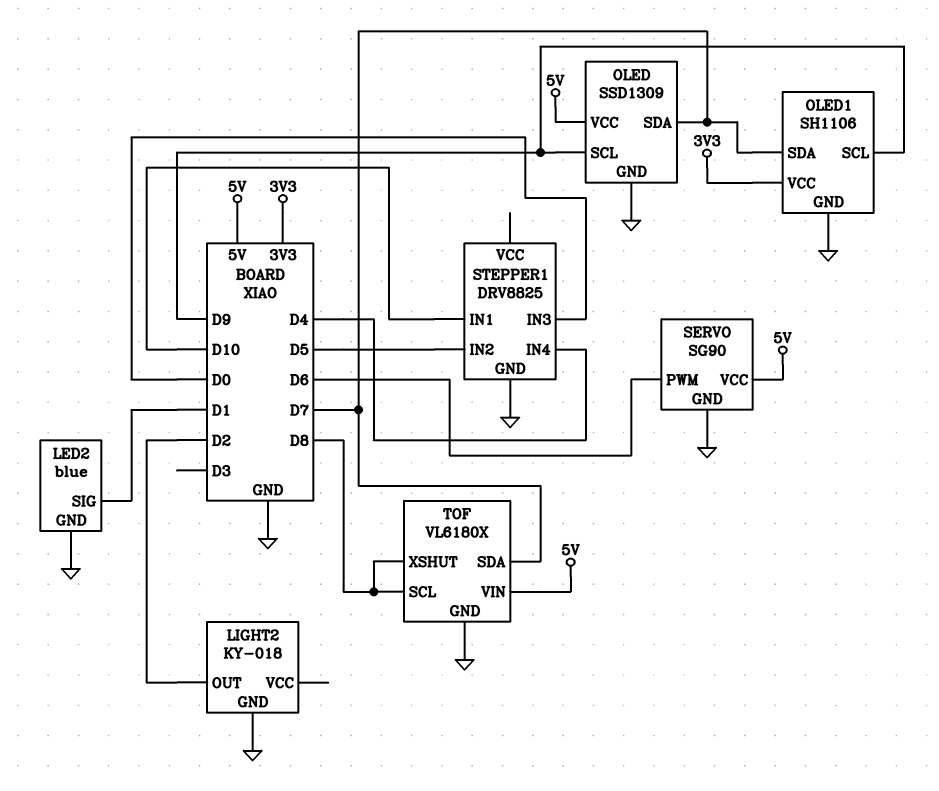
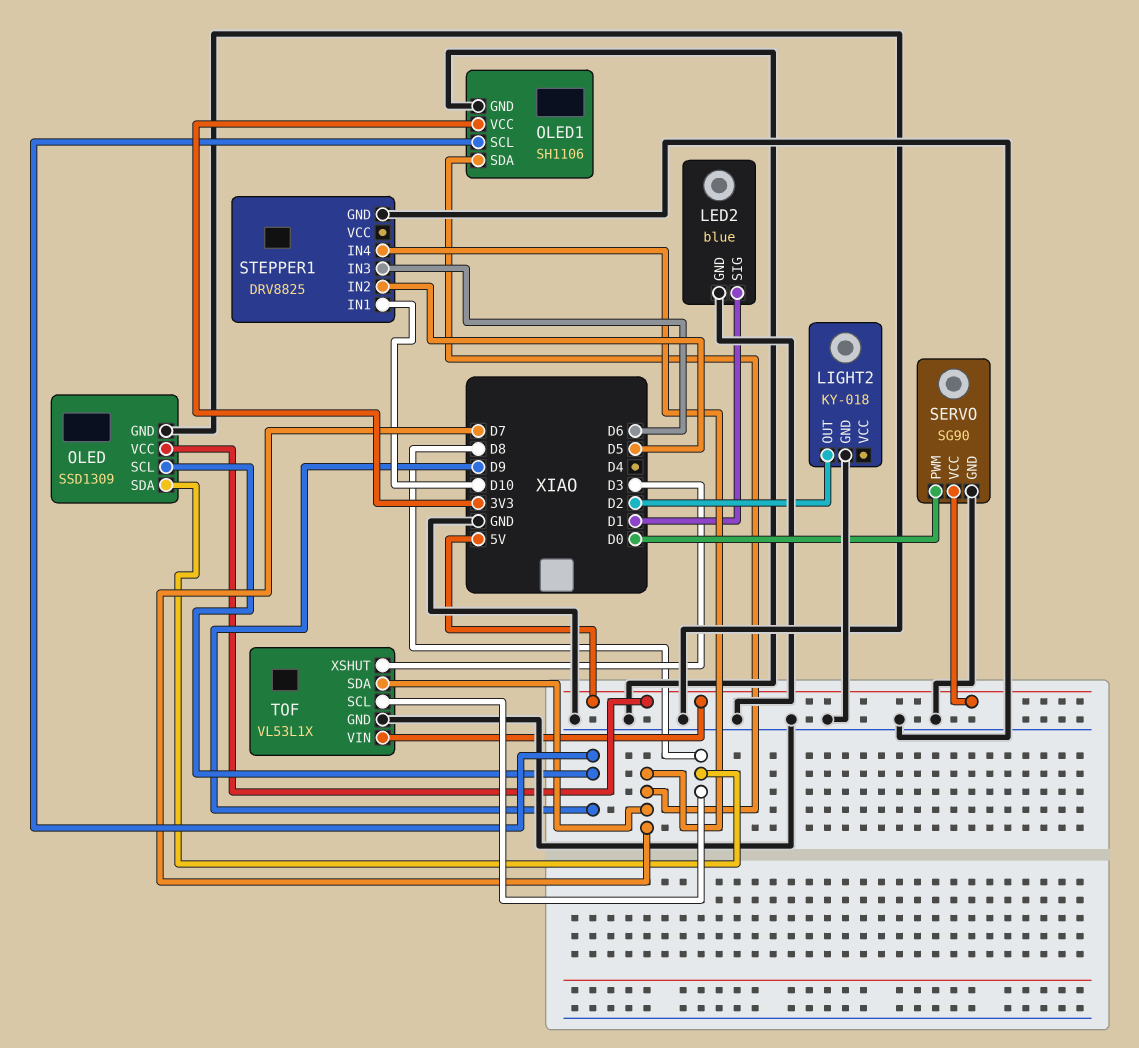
OLED pin SDA: D7 -> D8
SERVO pin PWM: D6 -> D0
STEPPER1 pin IN3: D0 -> D6
STEPPER1 pin IN4: D4 -> D7
TOF: VL6180X -> VL53L1X
TOF pin XSHUT: D8 -> D3

